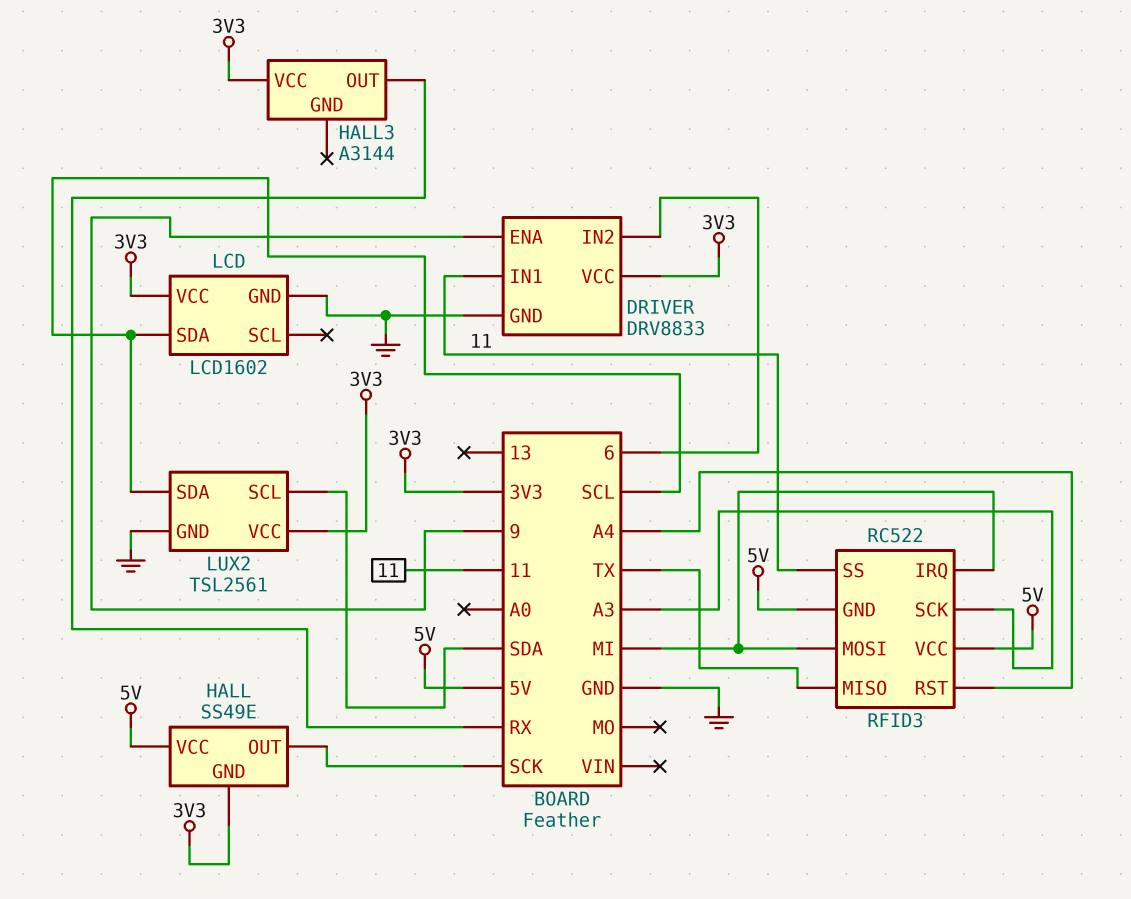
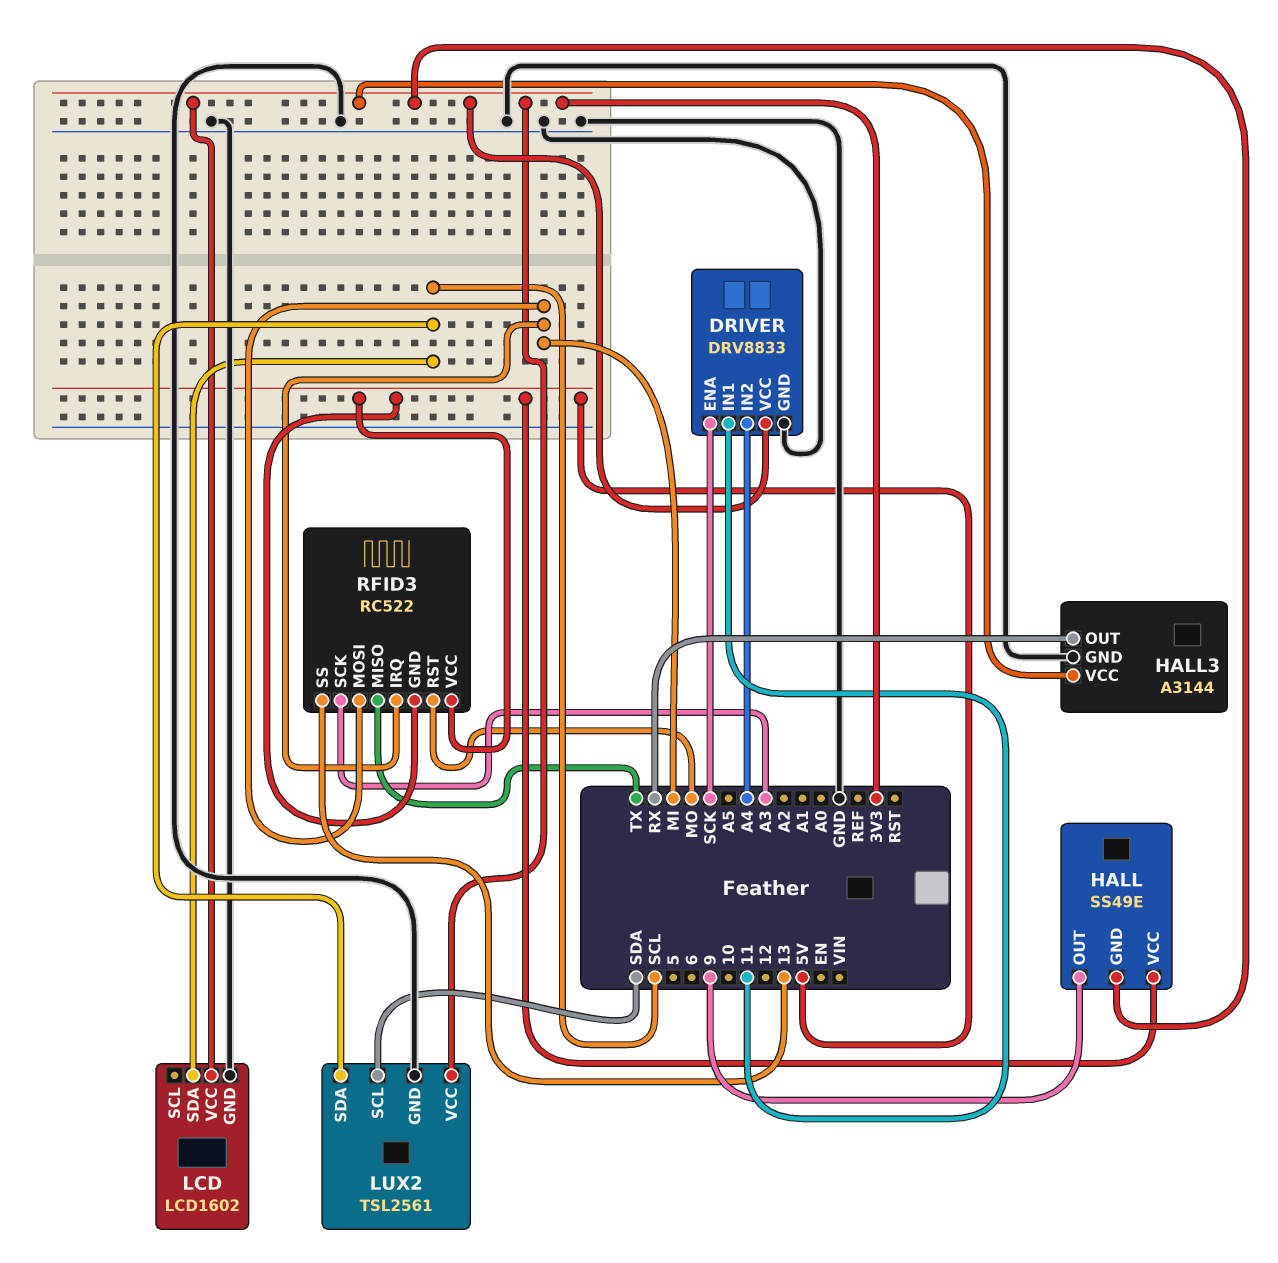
DRIVER pin ENA: 9 -> SCK
DRIVER pin IN2: 6 -> A4
HALL pin OUT: SCK -> 9
HALL3 pin GND: none -> GND
RFID3 pin RST: A4 -> MO
RFID3 pin SS: 11 -> 13

